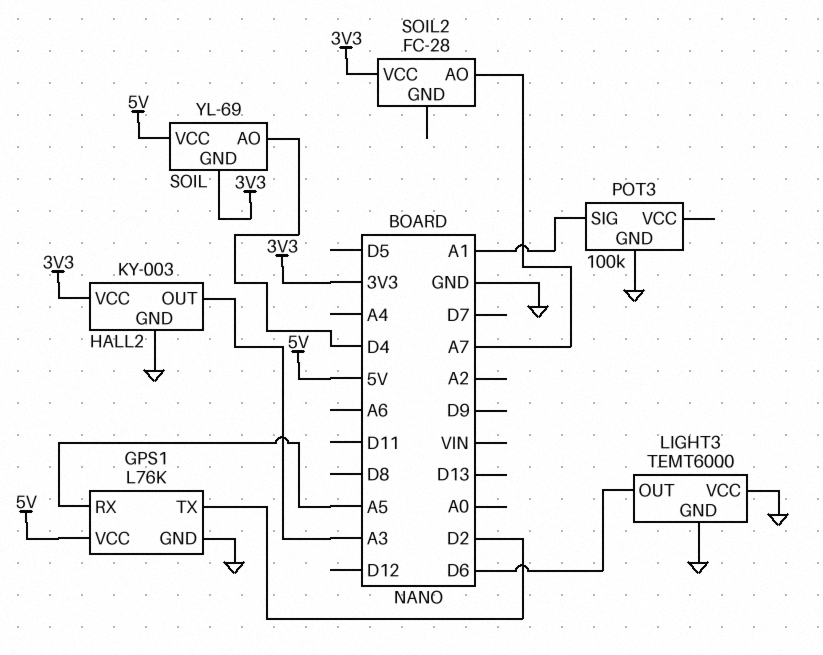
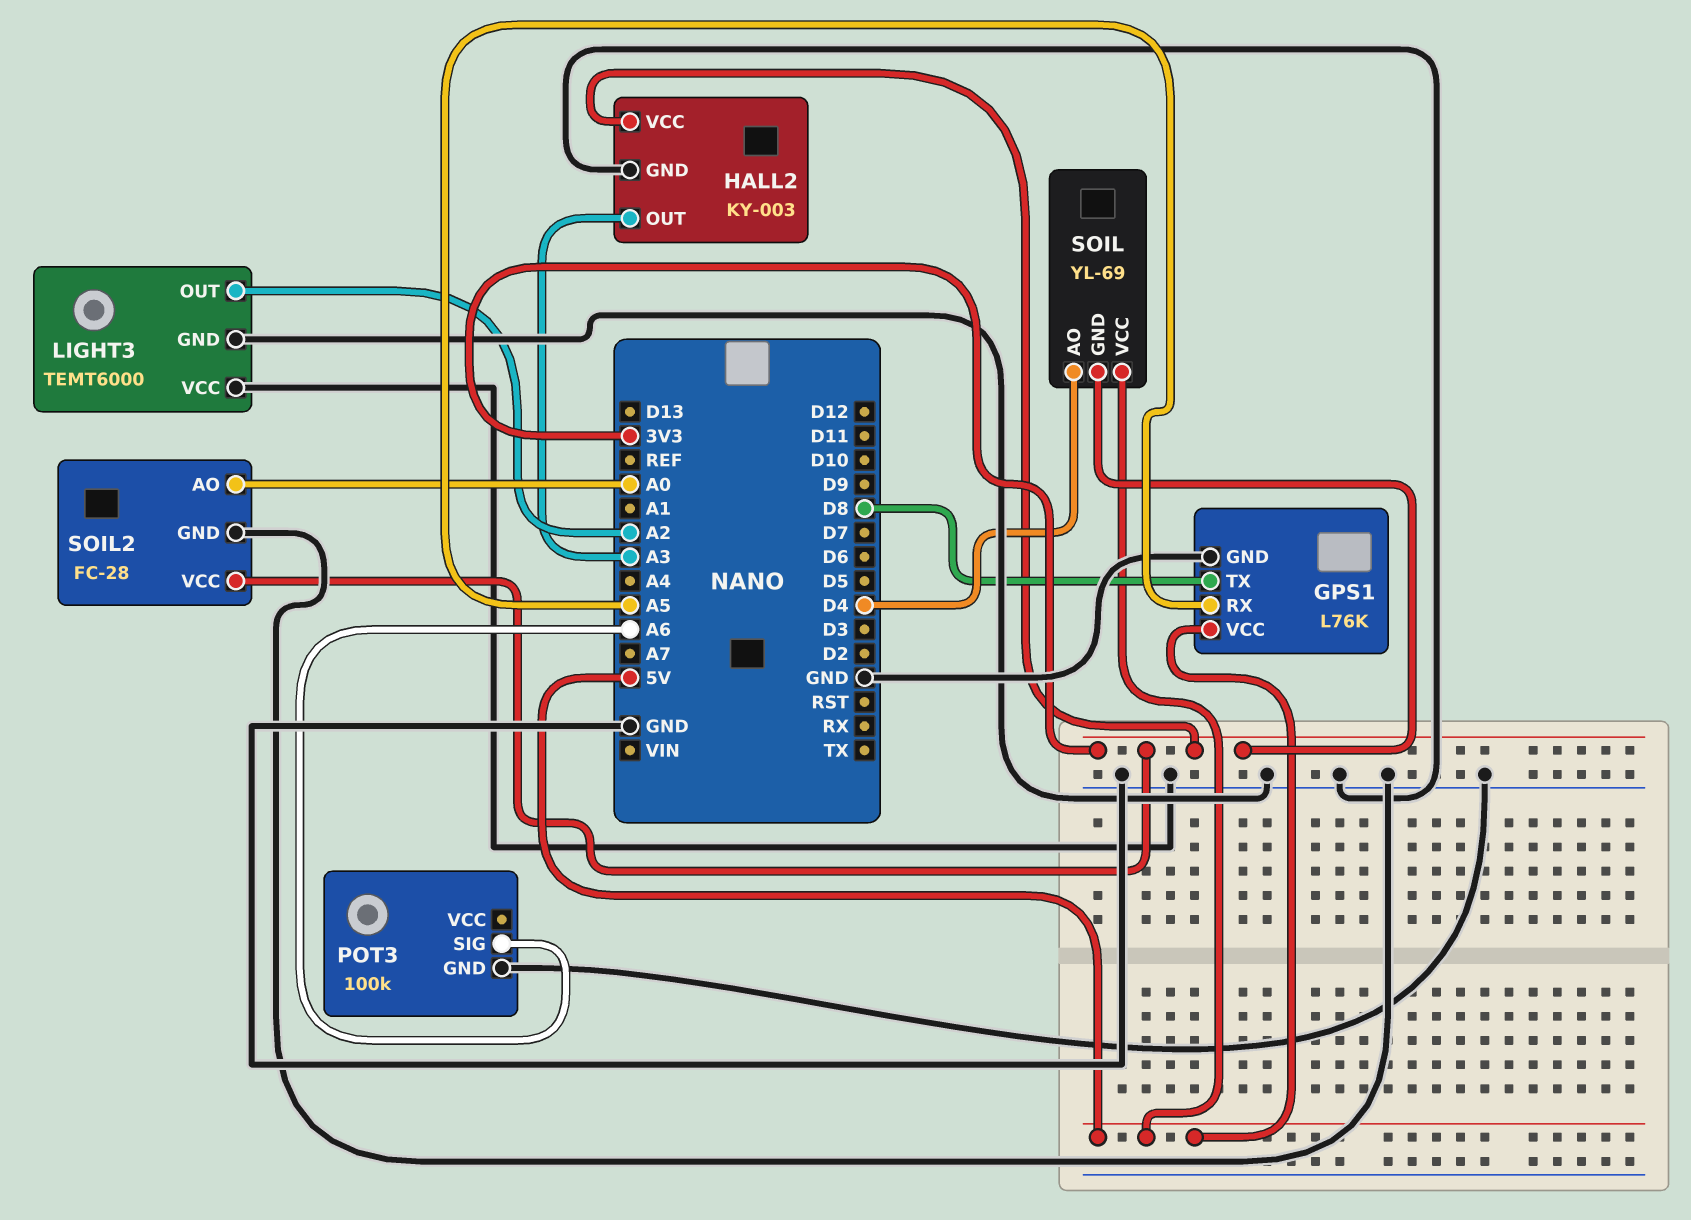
GPS1 pin TX: D2 -> D8
LIGHT3 pin OUT: D6 -> A2
POT3 pin SIG: A1 -> A6
SOIL2 pin AO: A7 -> A0
SOIL2 pin GND: none -> GND

